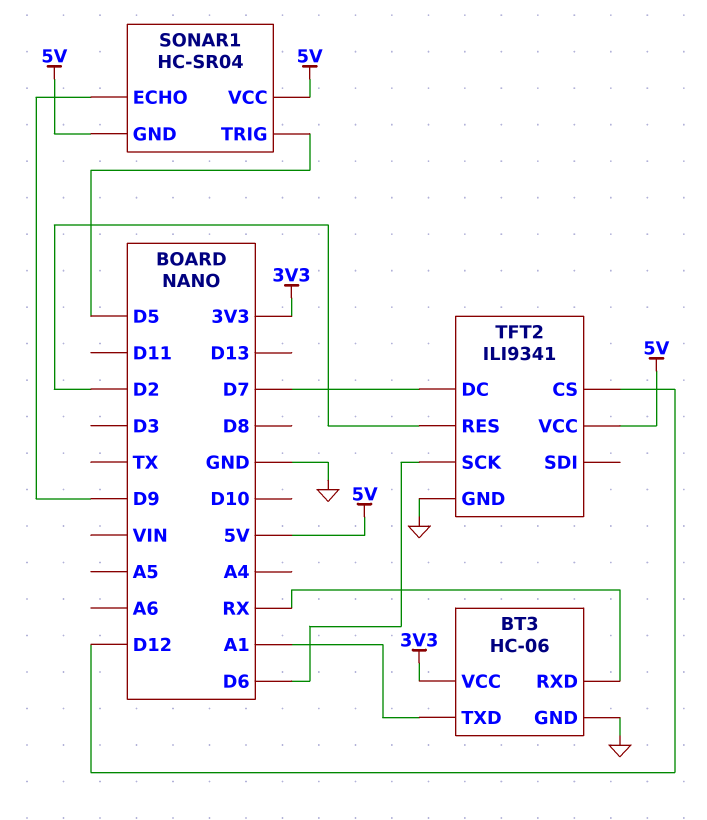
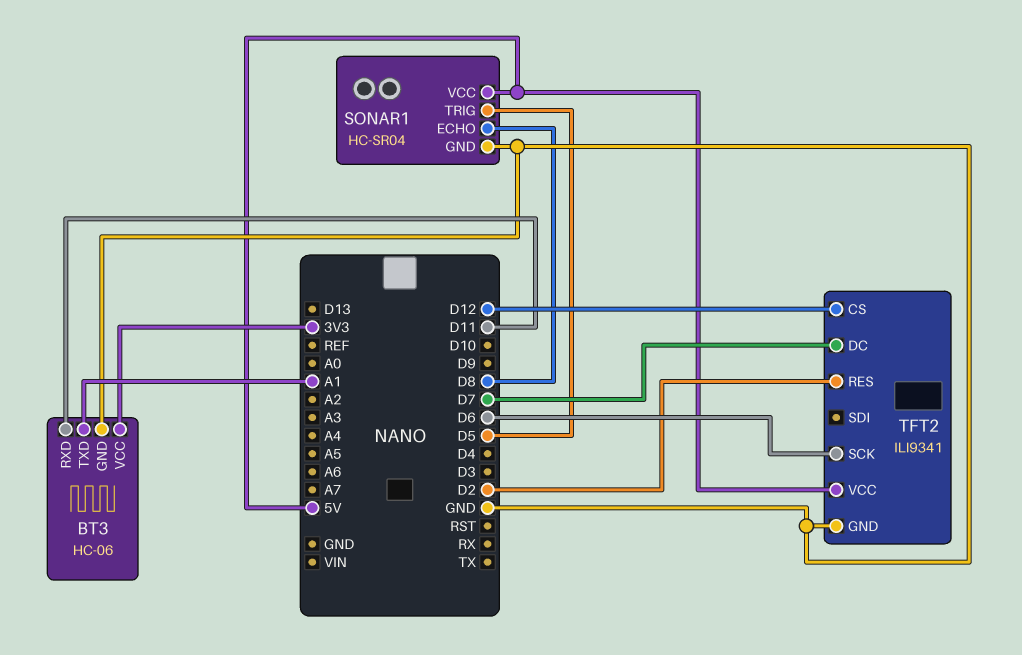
BT3 pin RXD: RX -> D11
SONAR1 pin ECHO: D9 -> D8
SONAR1 pin GND: 5V -> GND

